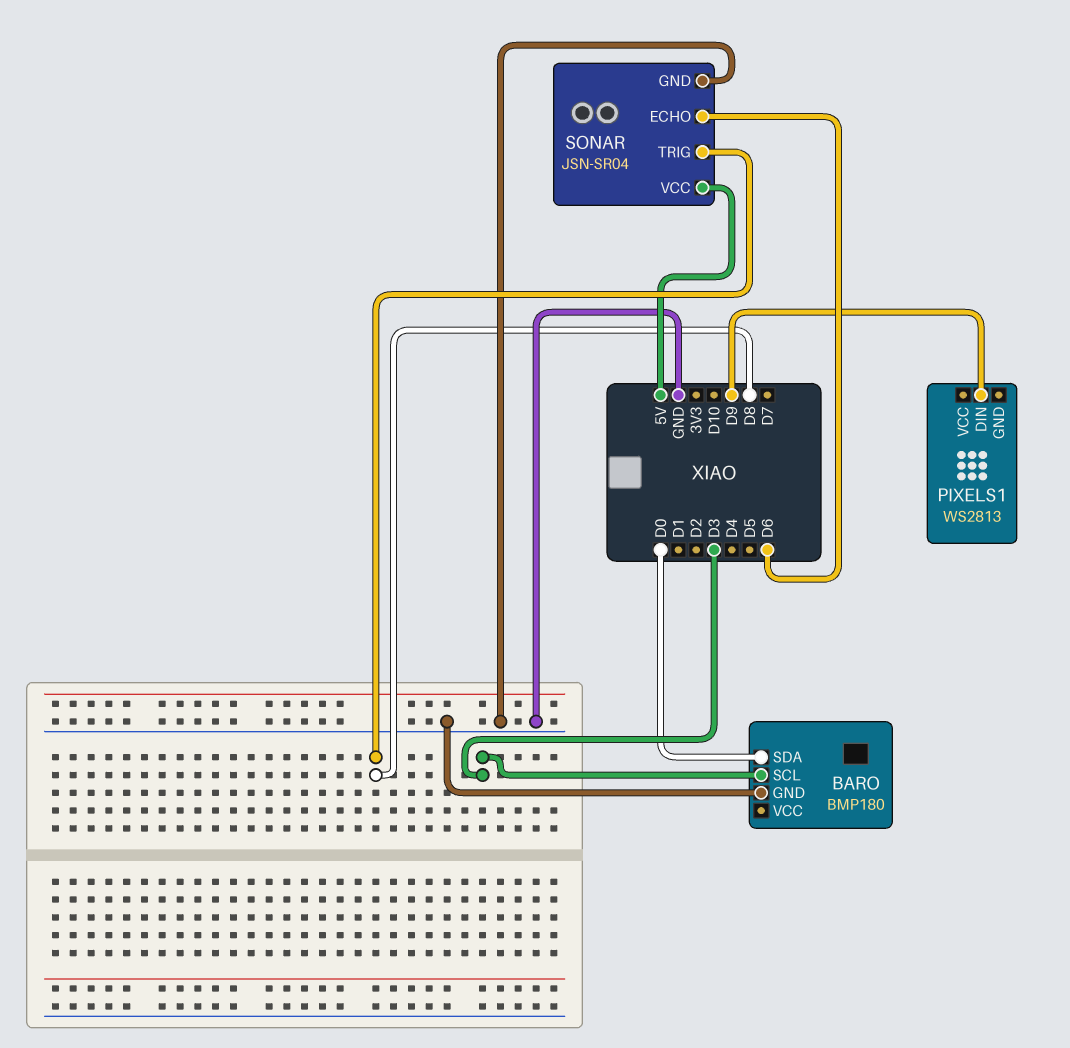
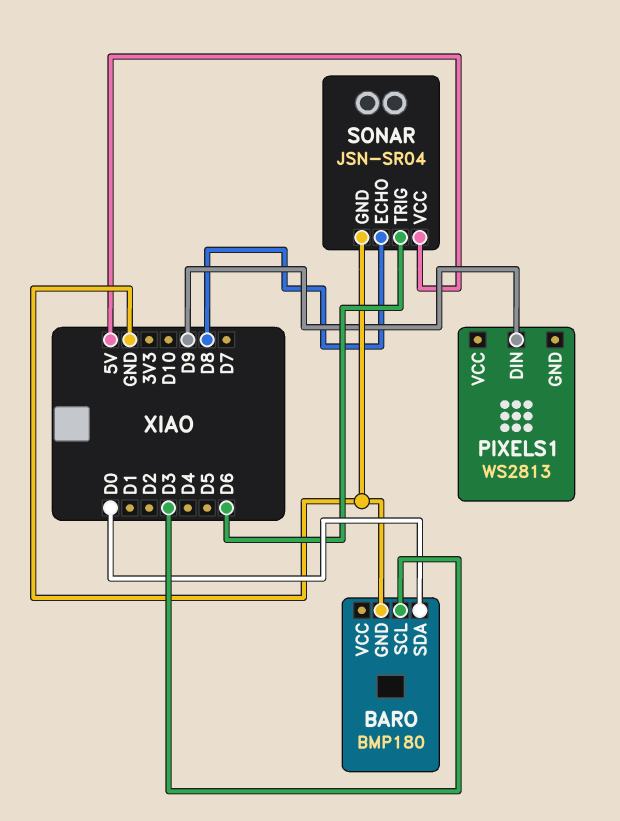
SONAR pin ECHO: D6 -> D8
SONAR pin TRIG: D8 -> D6

